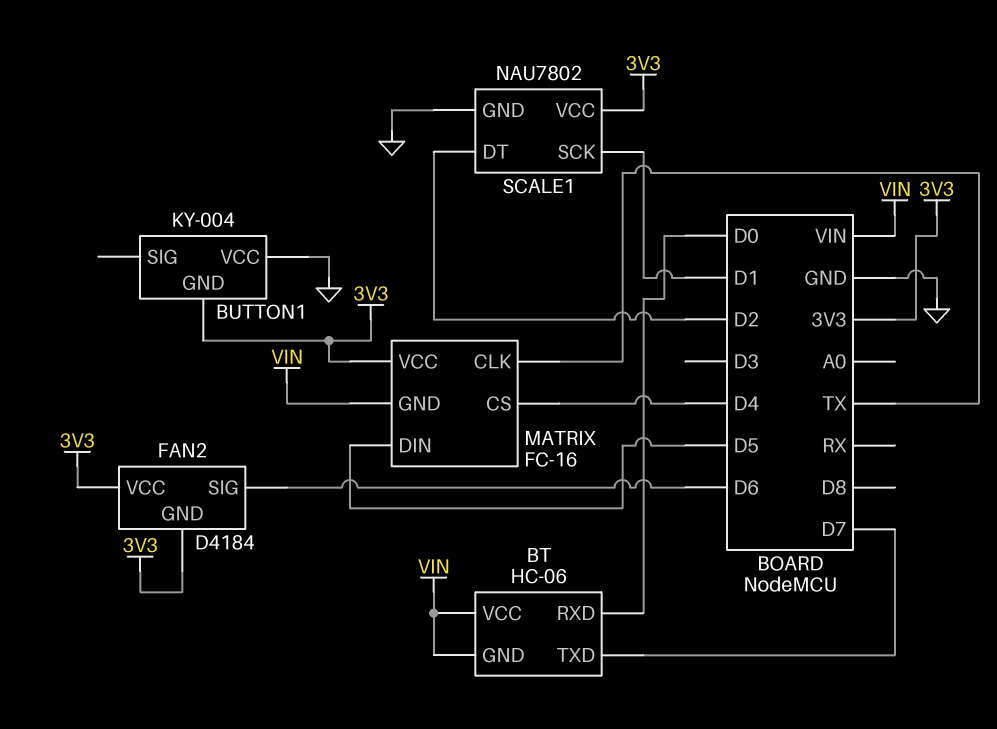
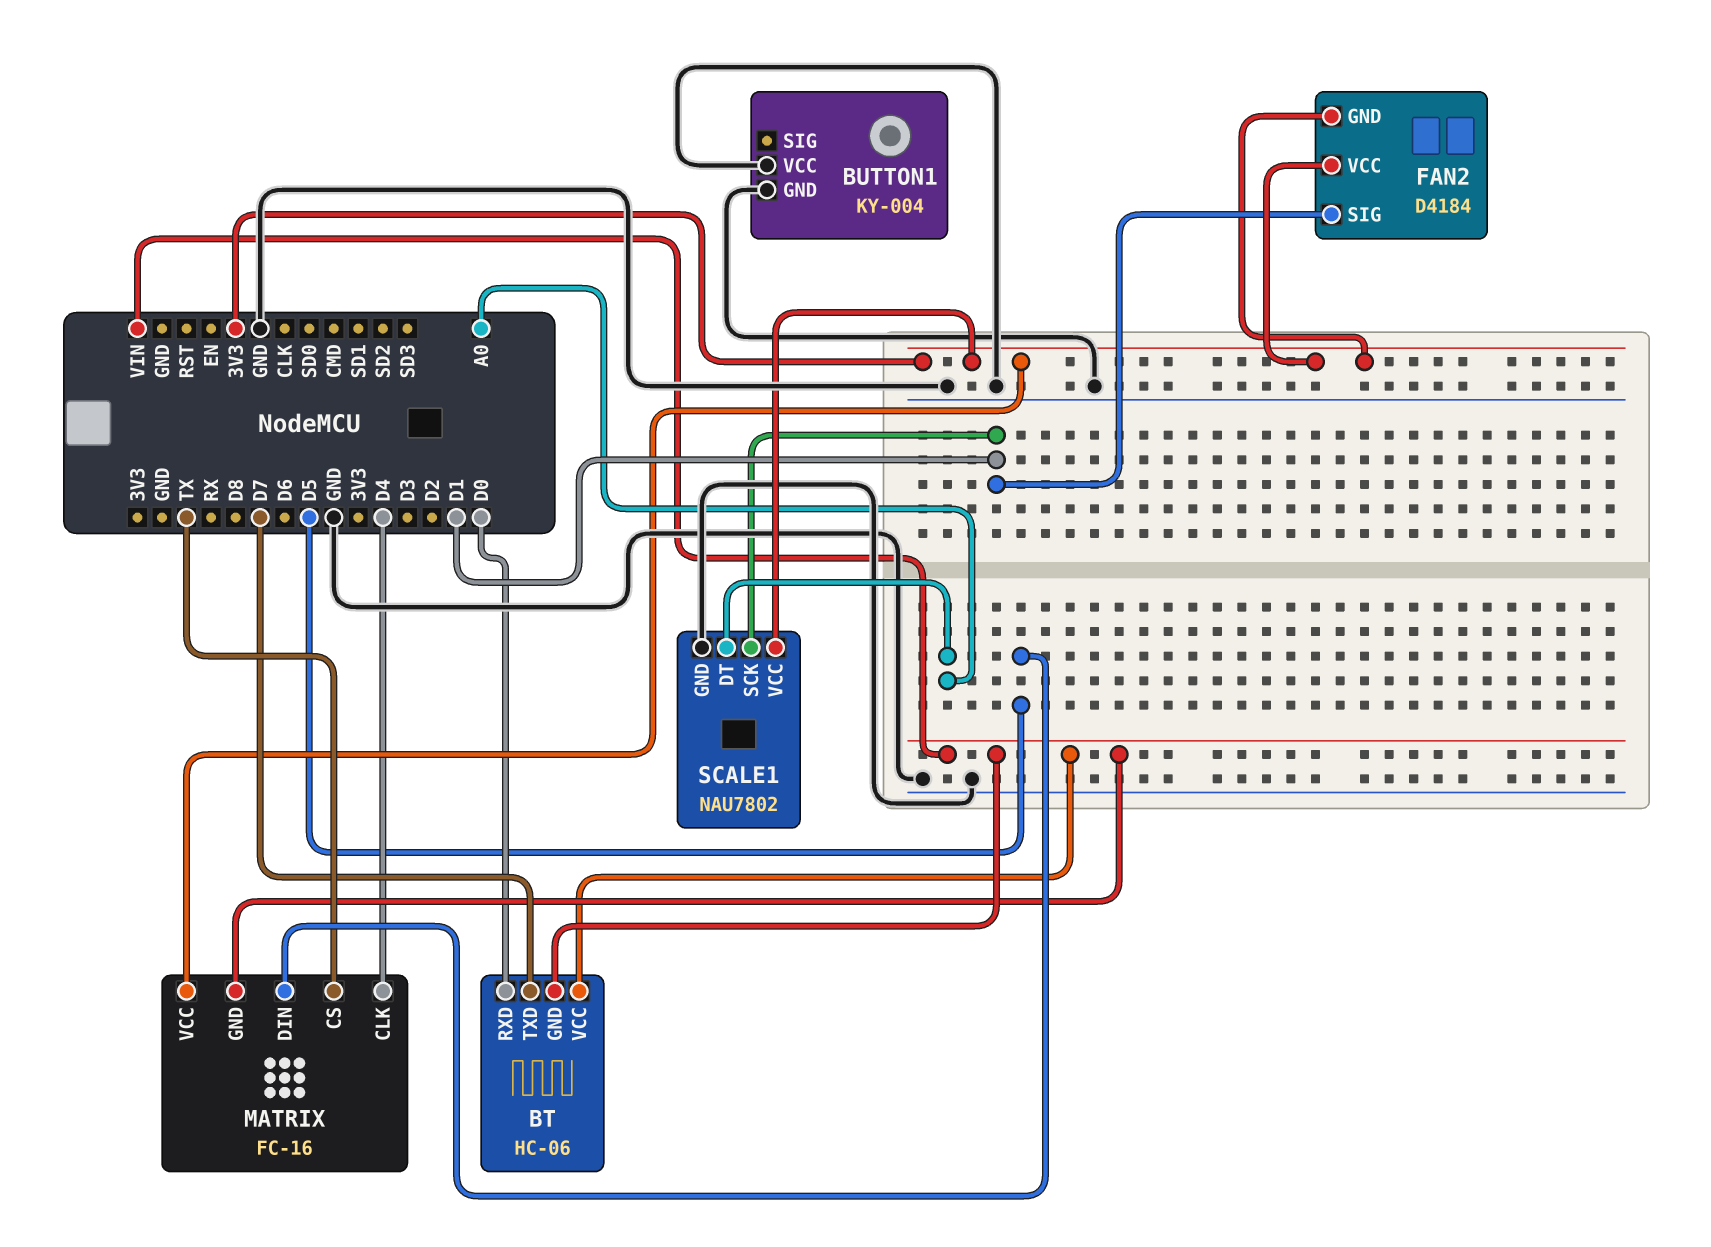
BUTTON1 pin GND: 3V3 -> GND
FAN2 pin SIG: D6 -> D1
MATRIX pin CLK: TX -> D4
MATRIX pin CS: D4 -> TX
SCALE1 pin DT: D2 -> A0

